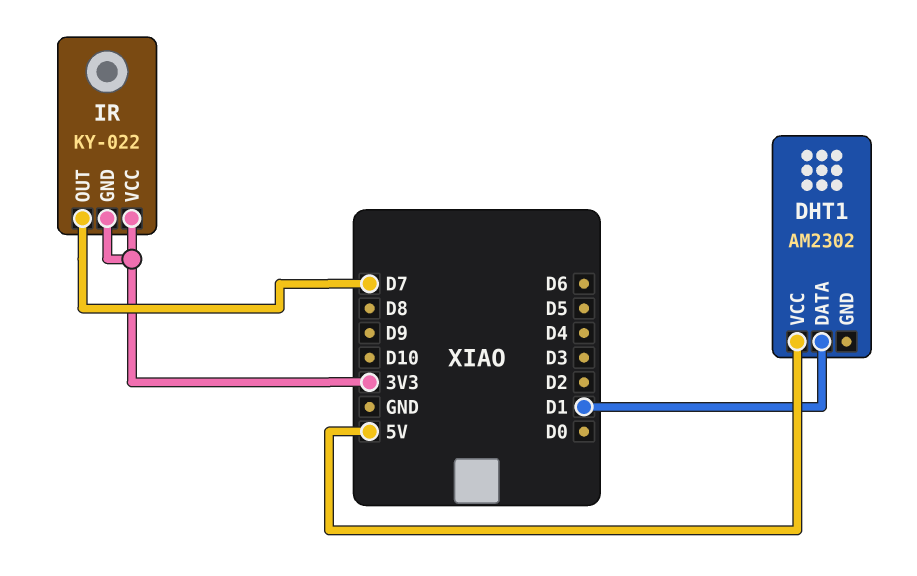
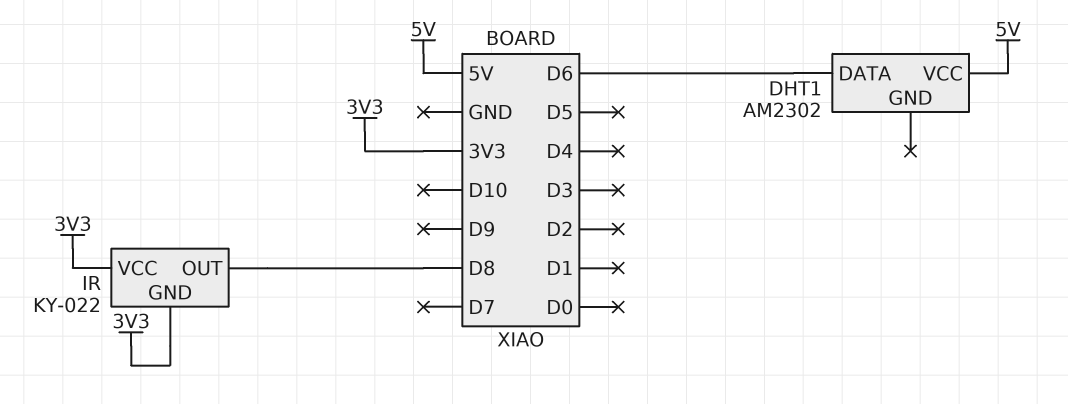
DHT1 pin DATA: D1 -> D6
IR pin OUT: D7 -> D8

